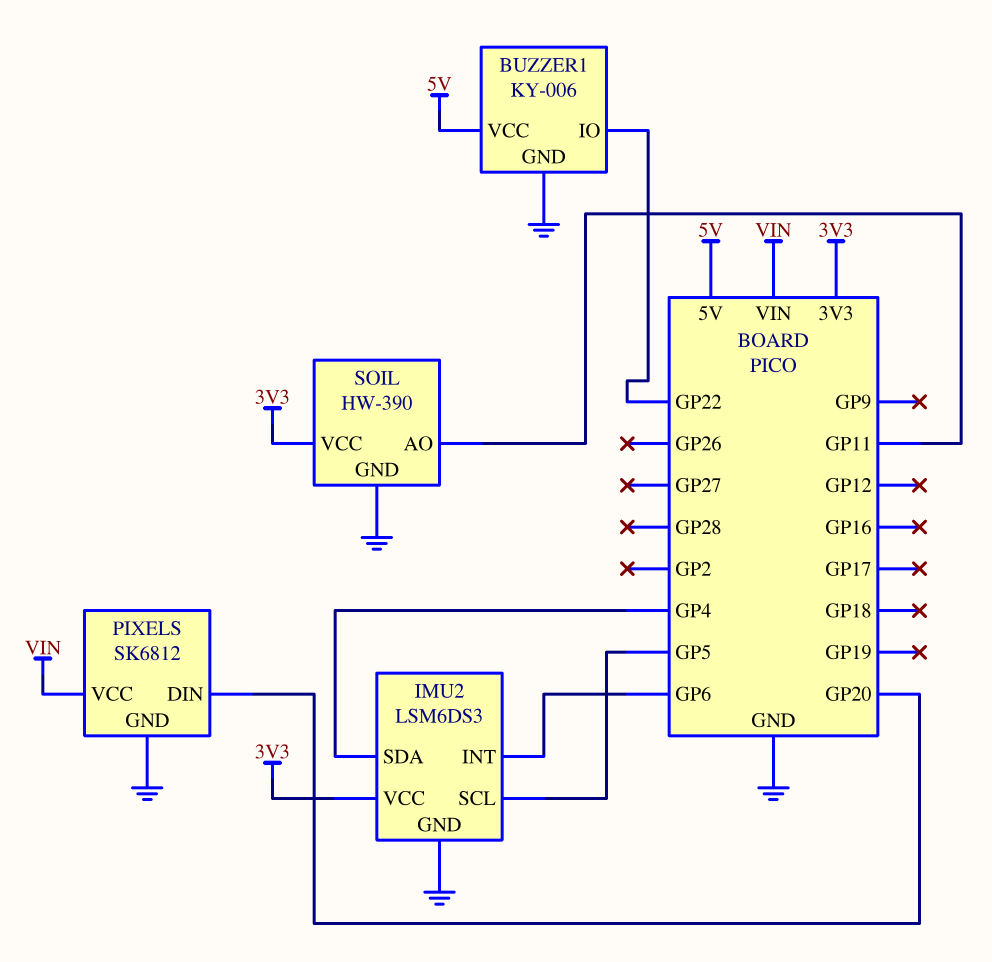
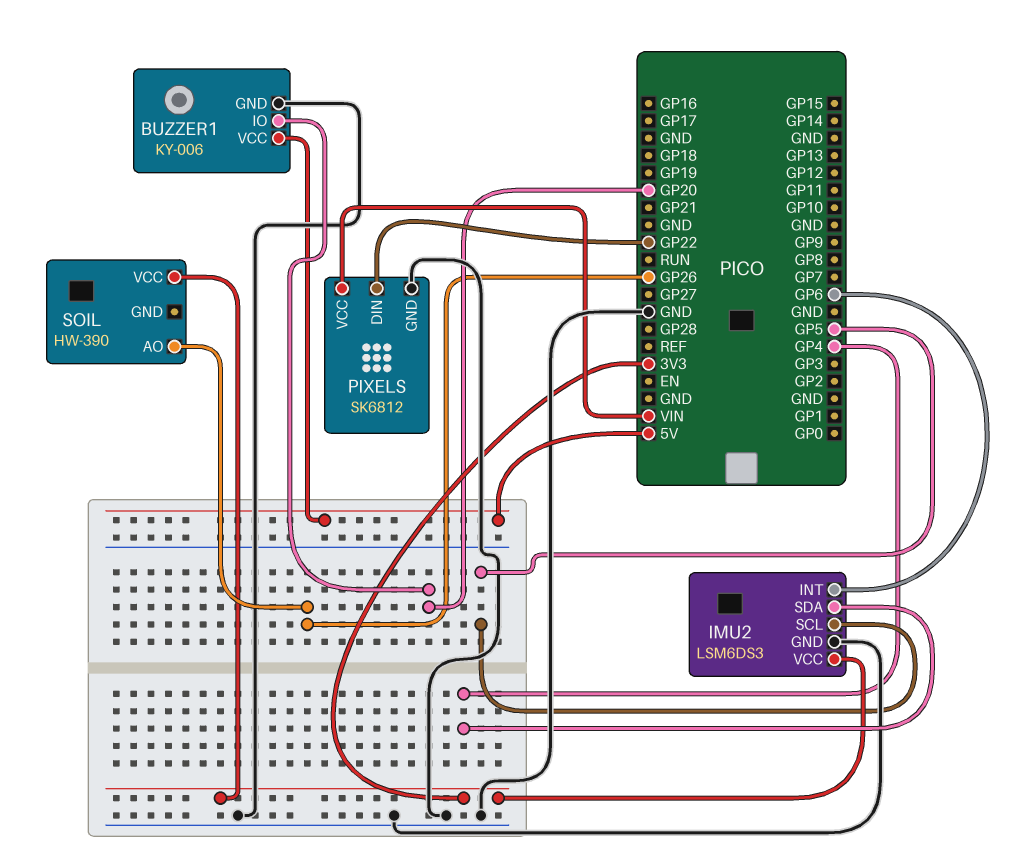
BUZZER1 pin IO: GP22 -> GP20
PIXELS pin DIN: GP20 -> GP22
SOIL pin AO: GP11 -> GP26
SOIL pin GND: GND -> none

